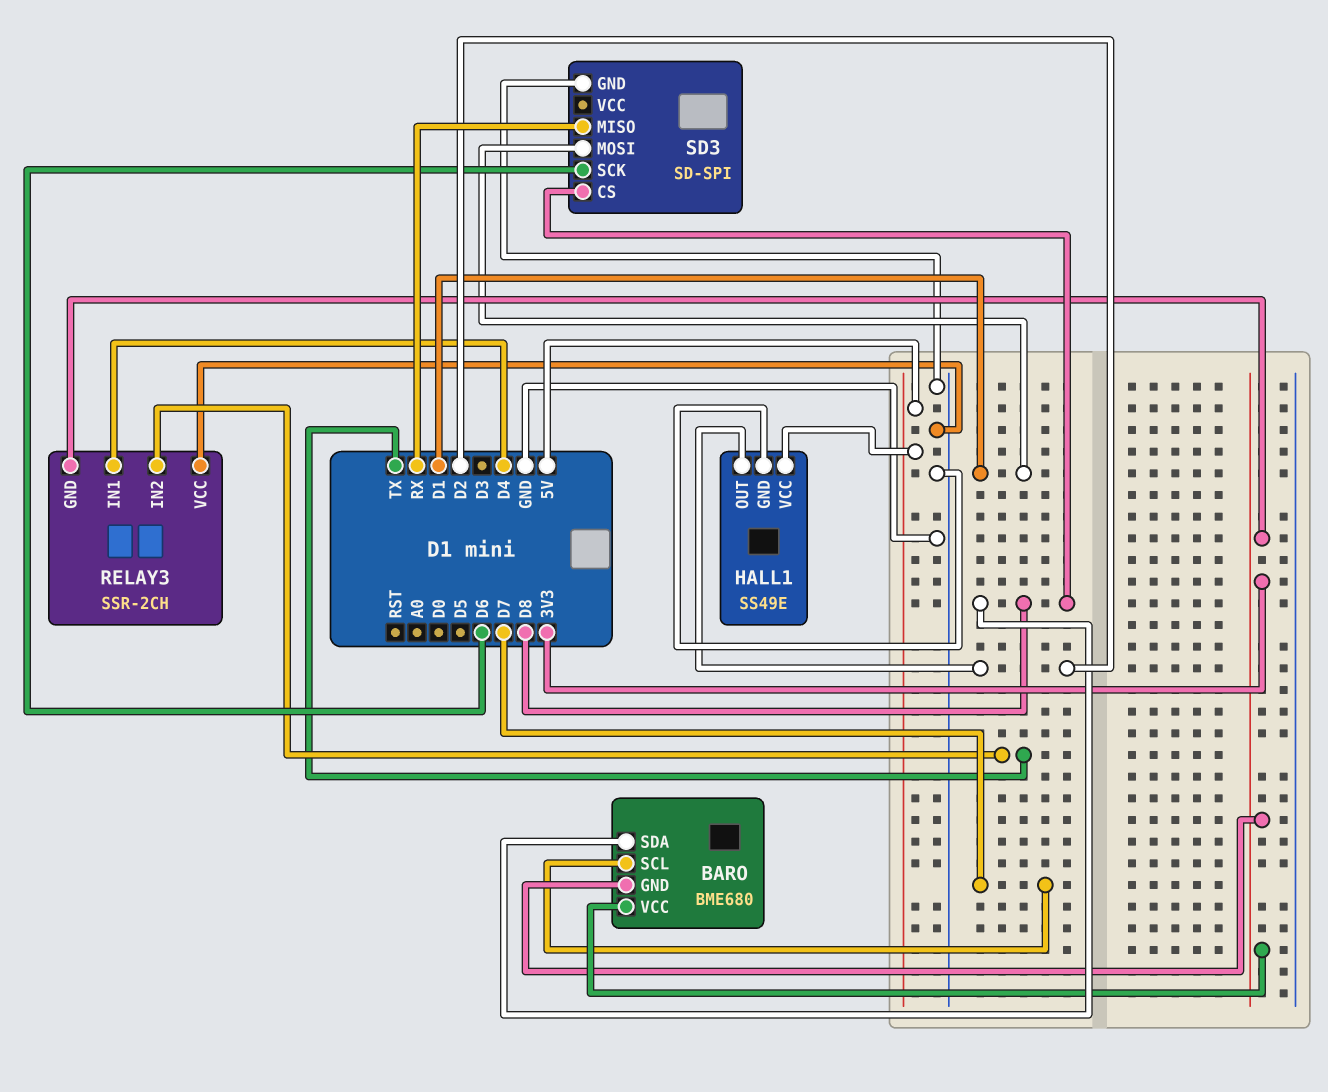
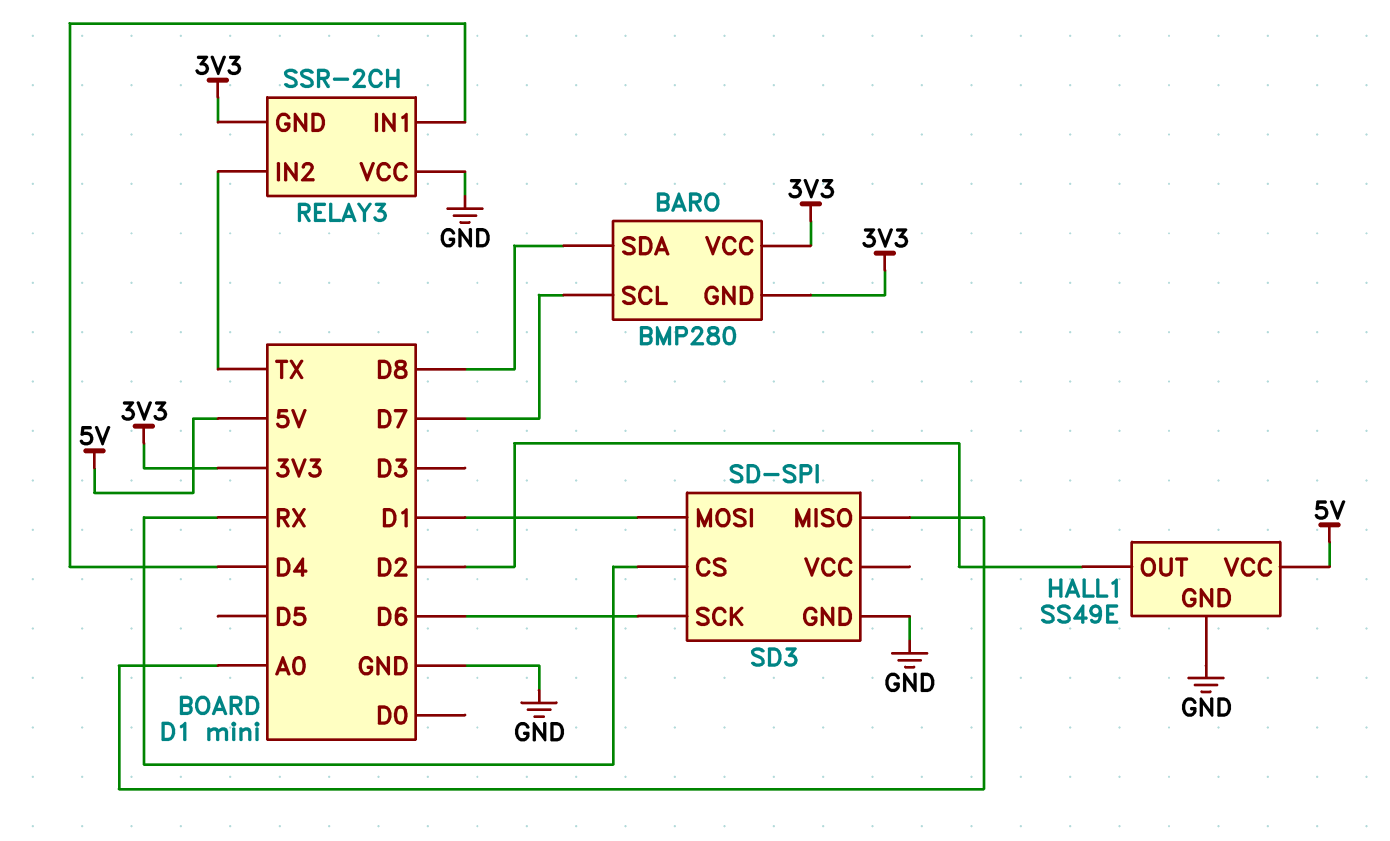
BARO: BME680 -> BMP280
SD3 pin CS: D8 -> RX
SD3 pin MISO: RX -> A0

